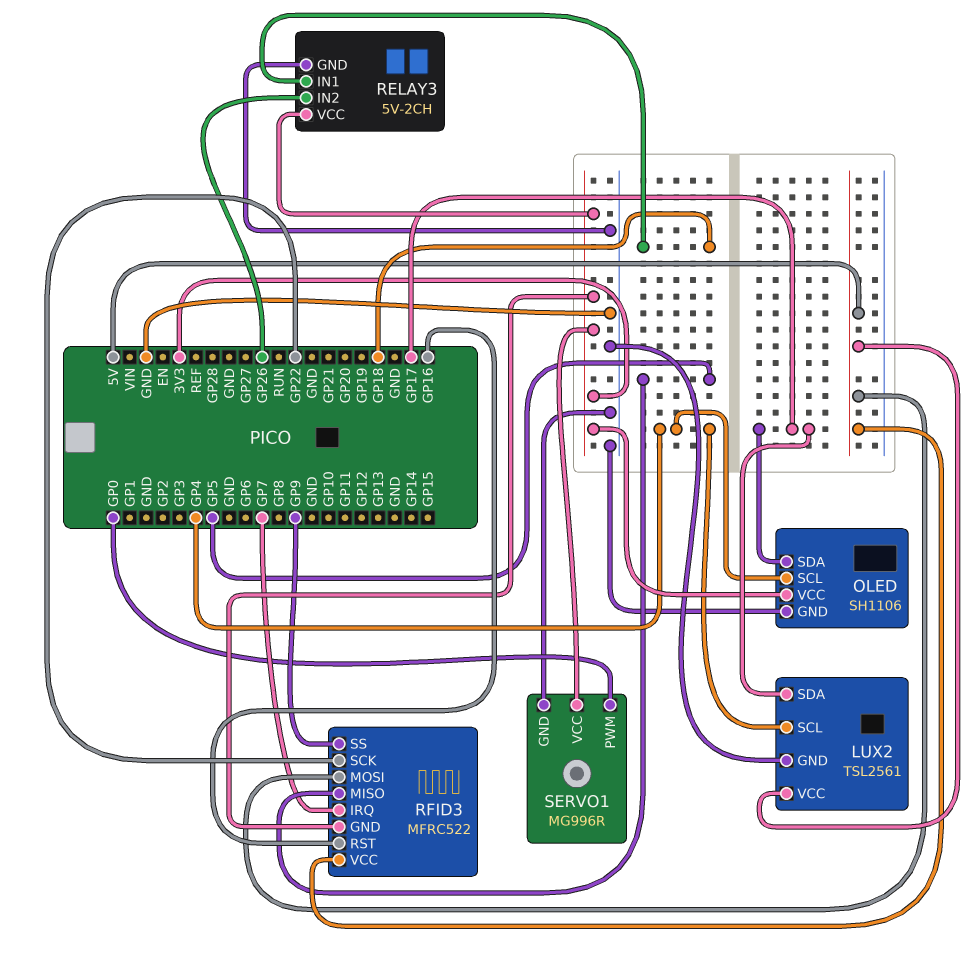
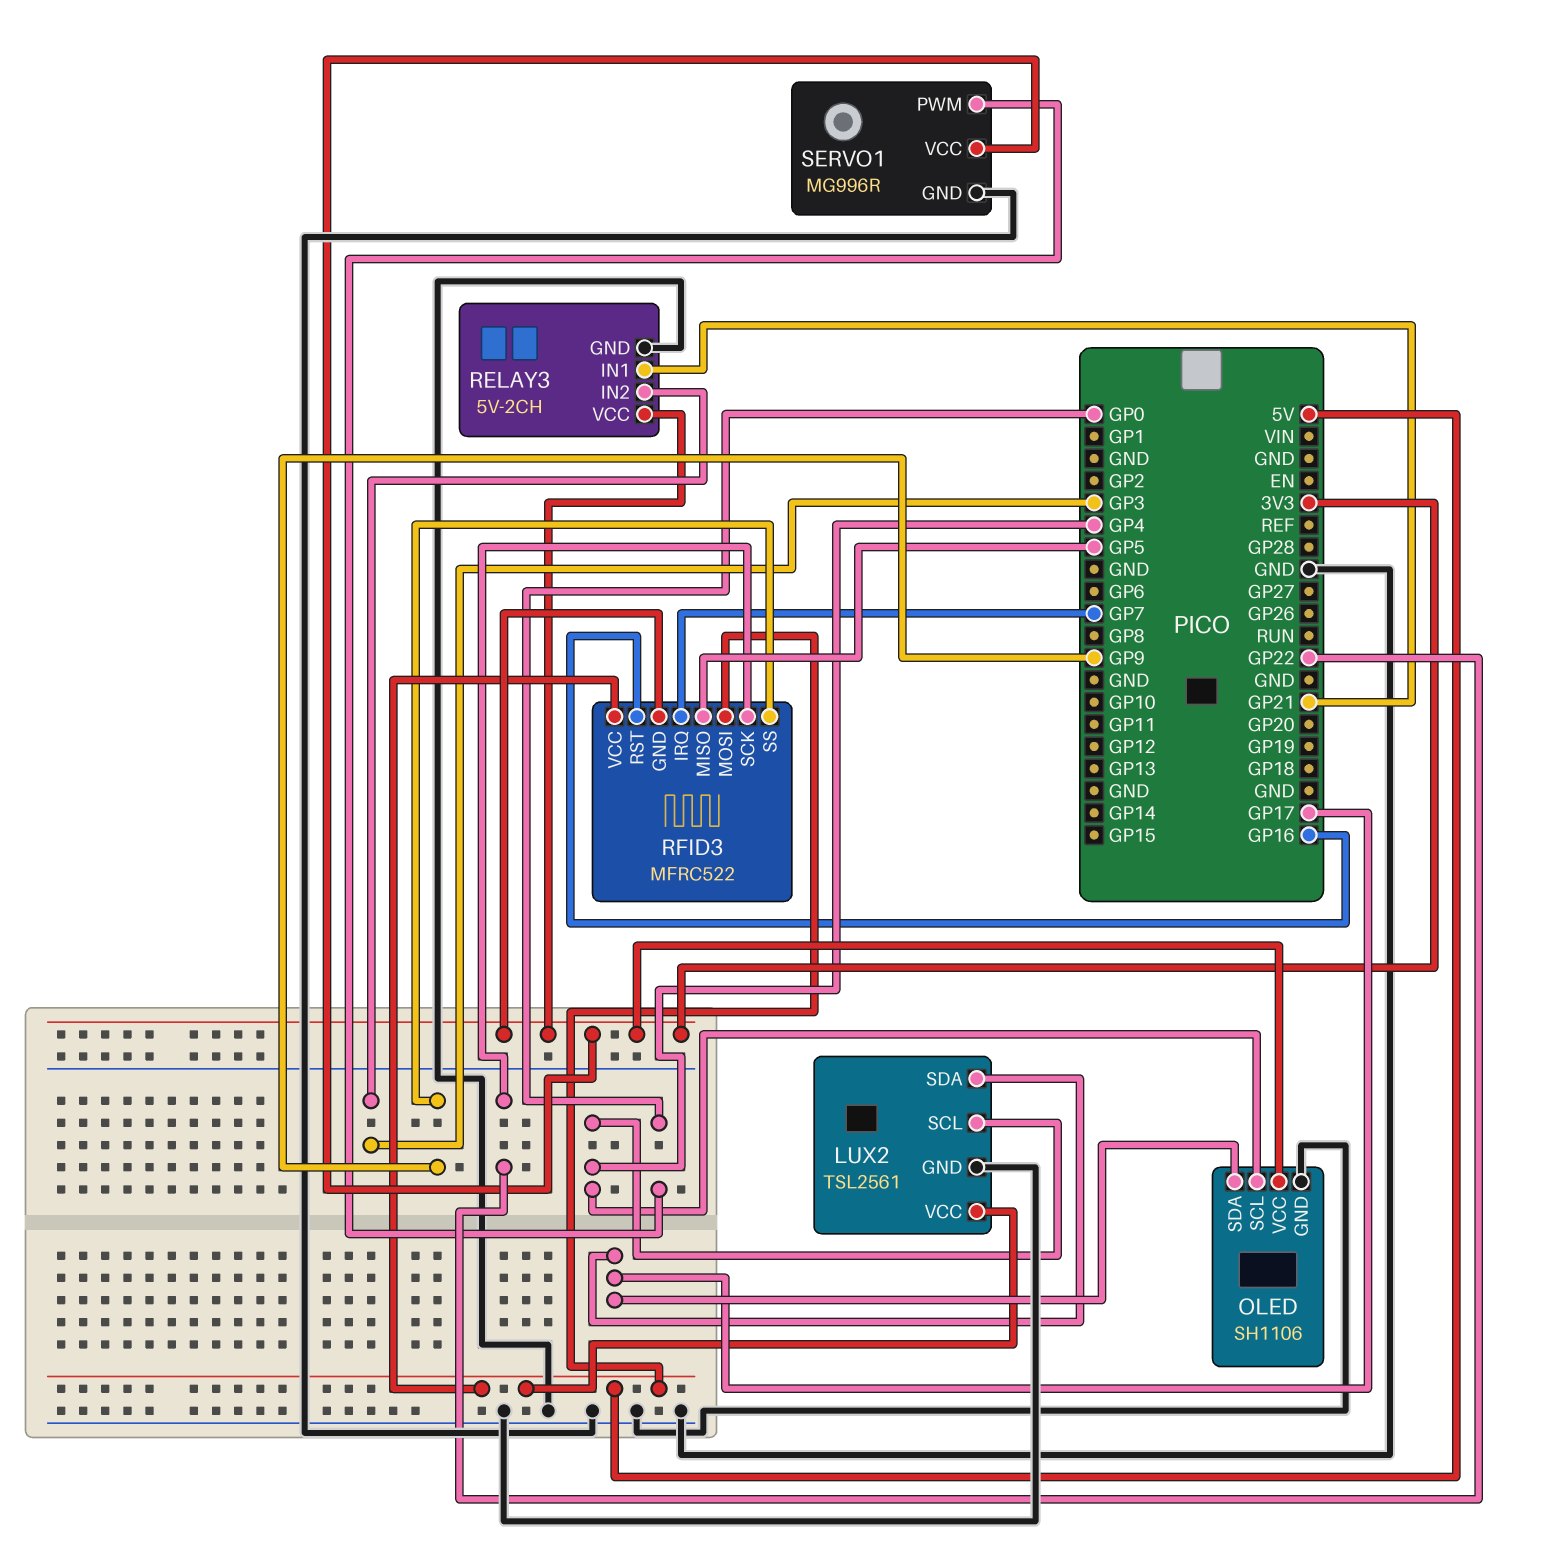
RELAY3 pin IN1: GP18 -> GP21
RELAY3 pin IN2: GP26 -> GP3

